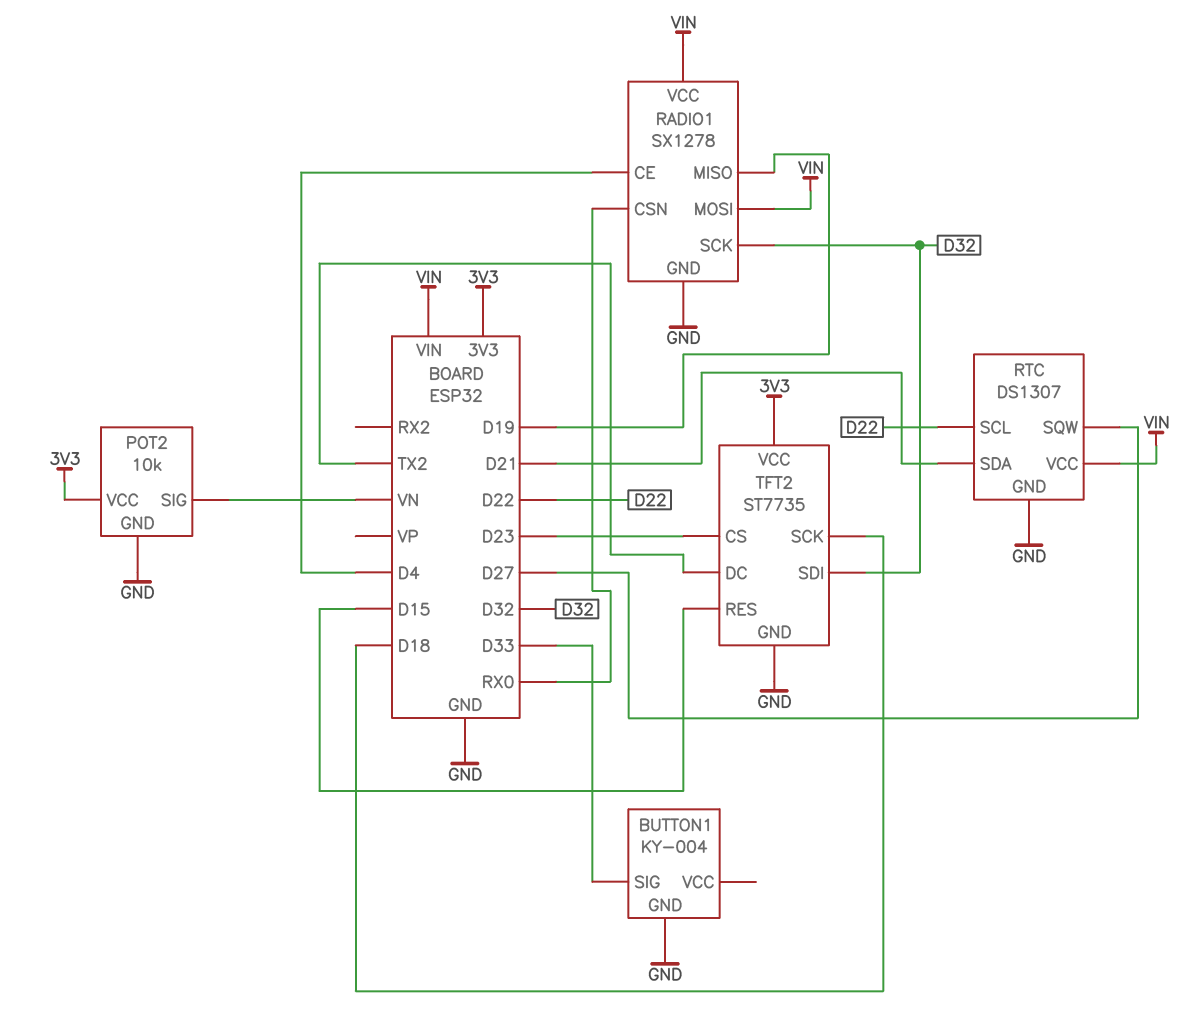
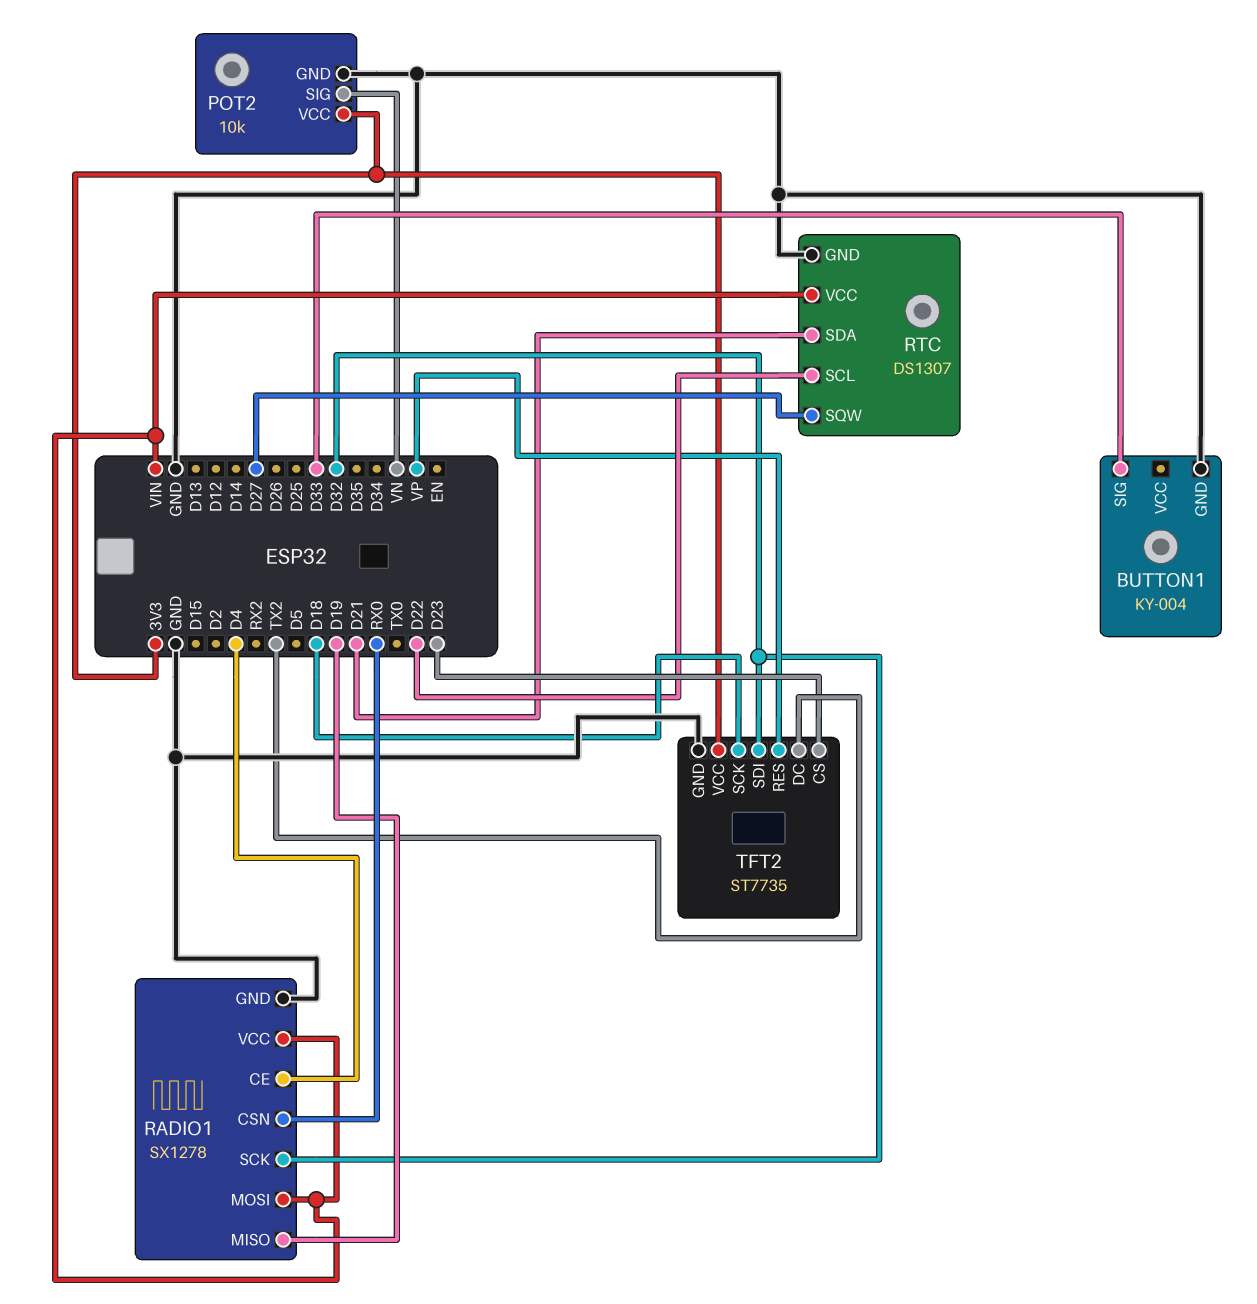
TFT2 pin RES: D15 -> VP

